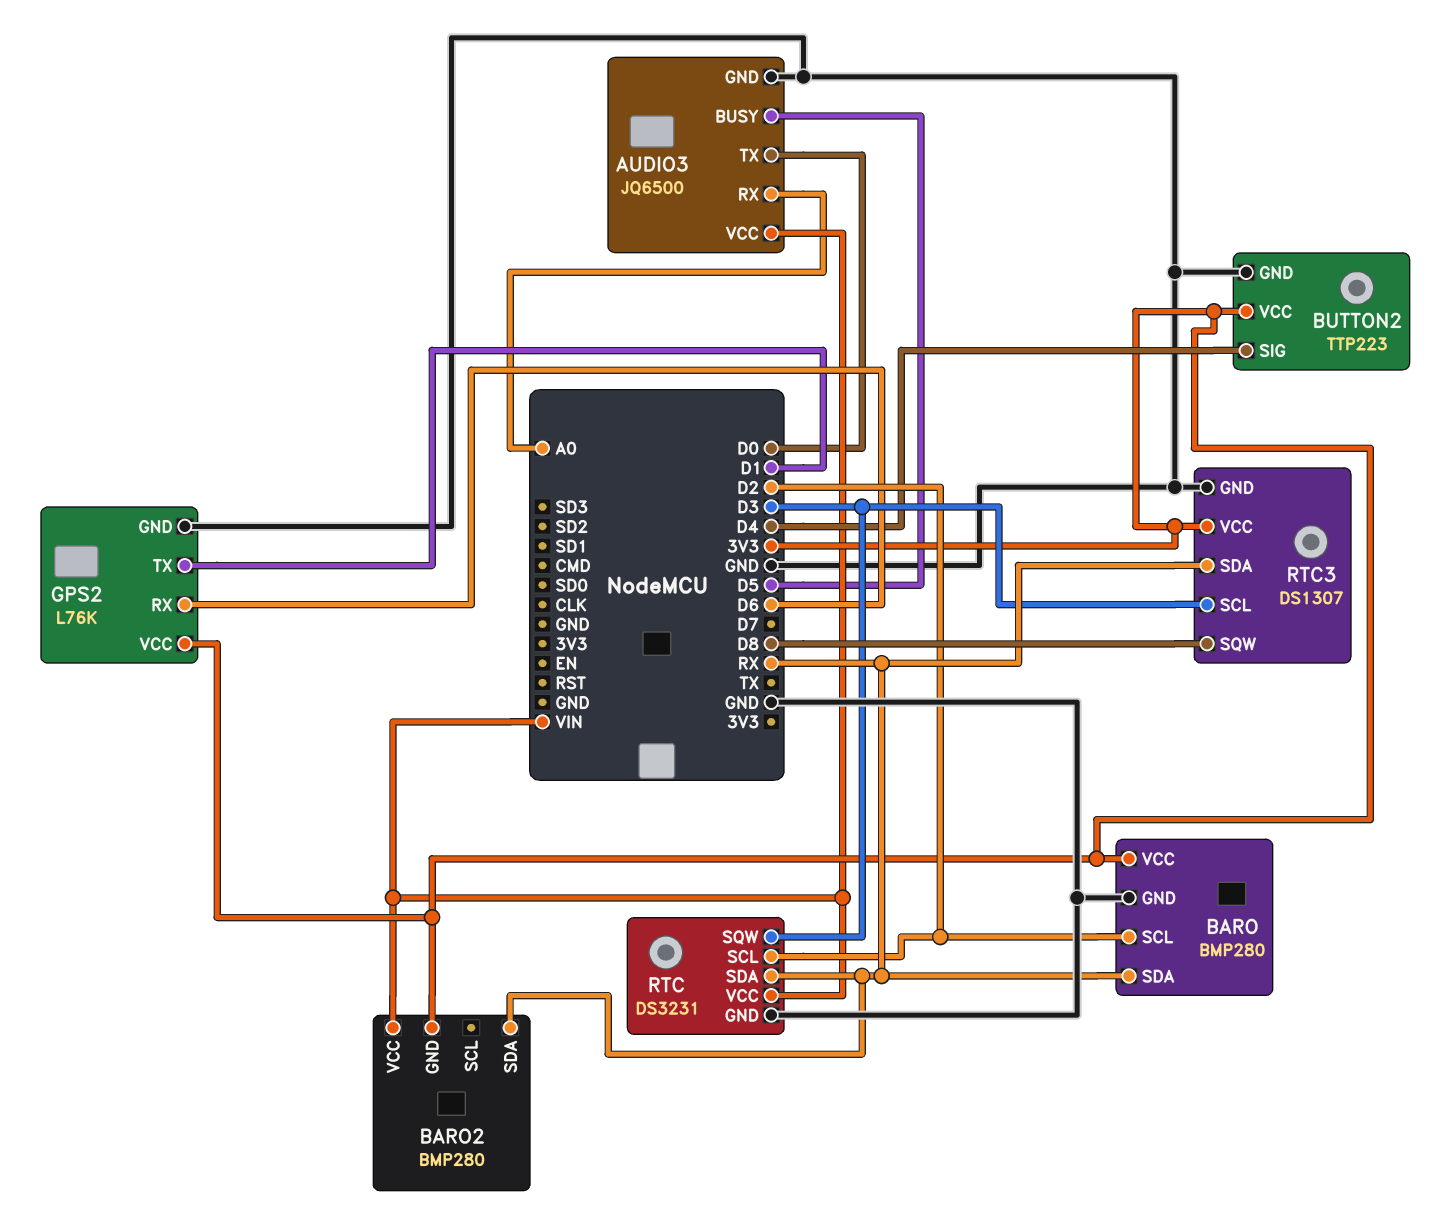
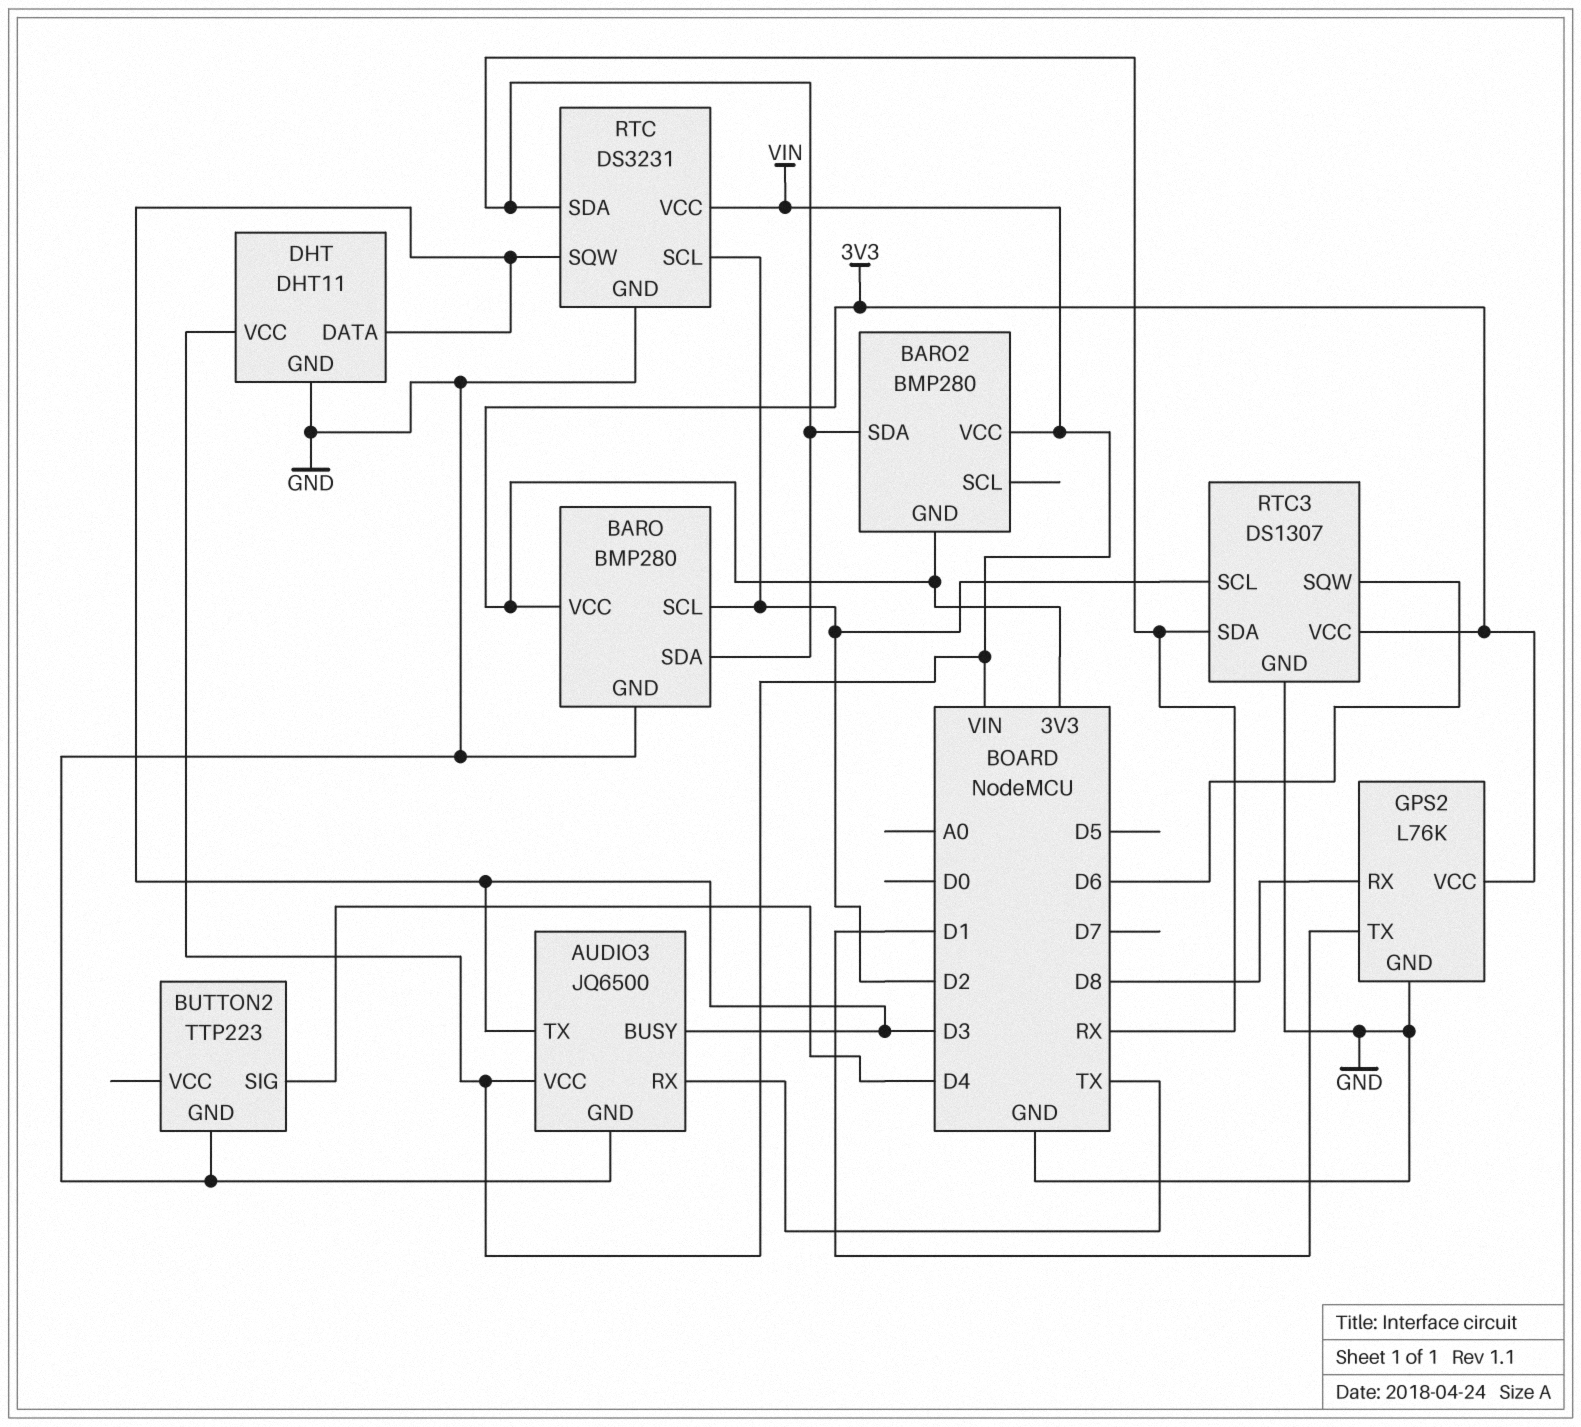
AUDIO3 pin BUSY: D5 -> D3
AUDIO3 pin RX: A0 -> TX
AUDIO3 pin TX: D0 -> D3
BUTTON2 pin VCC: 3V3 -> none
DHT: none -> DHT11
DHT pin DATA: none -> D3
DHT pin GND: none -> GND
DHT pin VCC: none -> VIN
GPS2 pin RX: D6 -> D8
RTC3 pin SCL: D3 -> D2
RTC3 pin SQW: D8 -> D6

